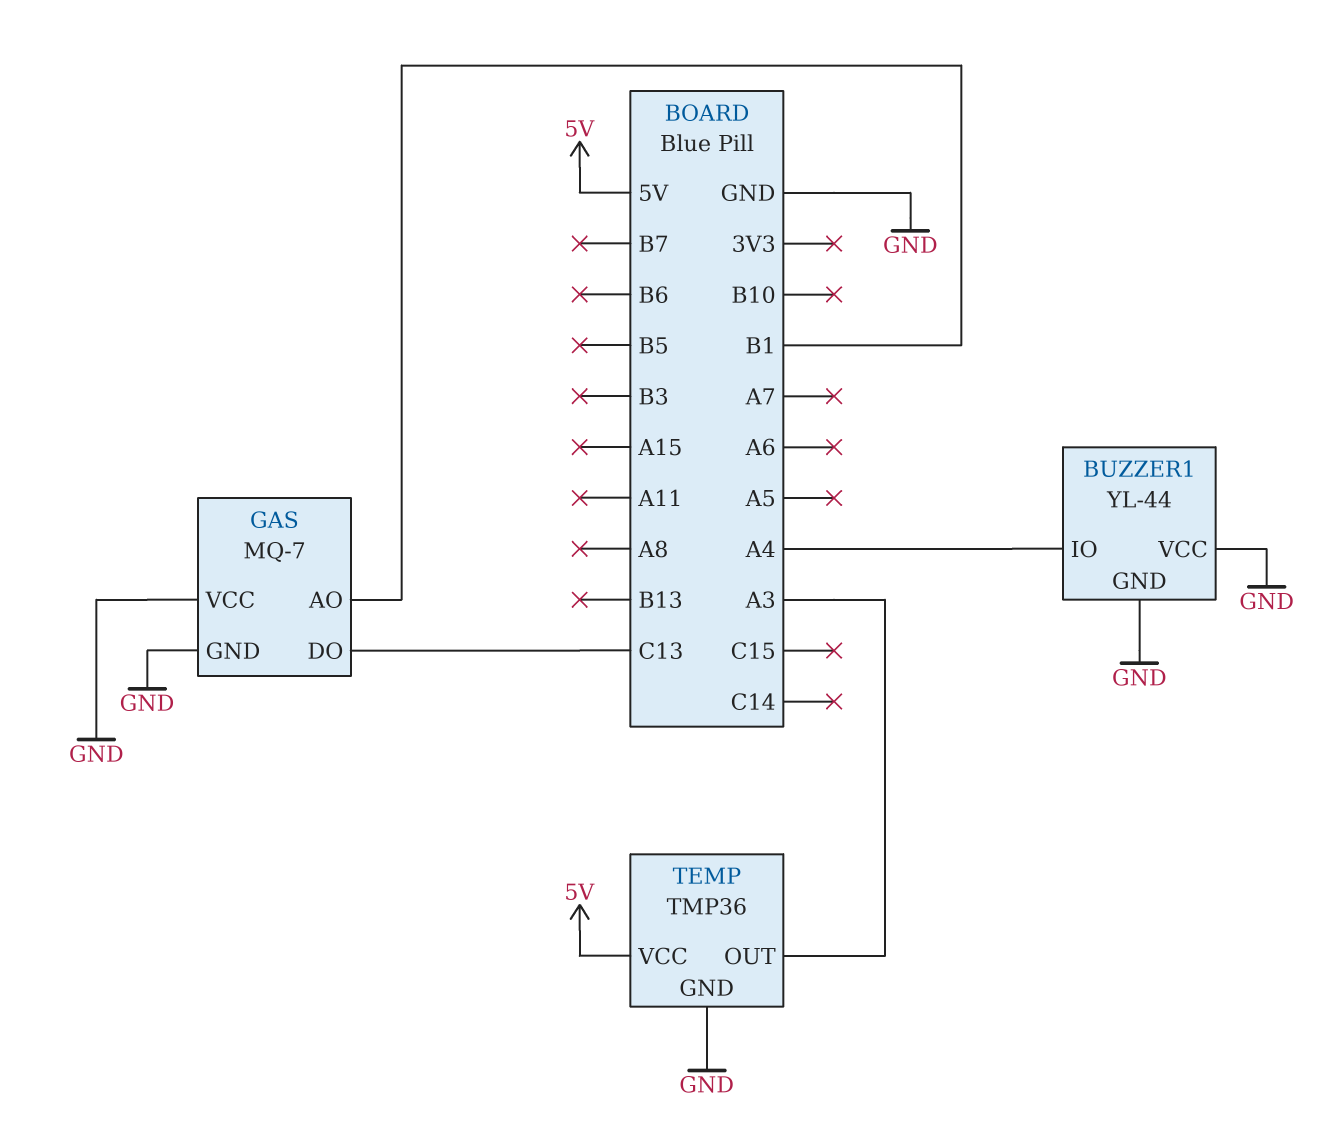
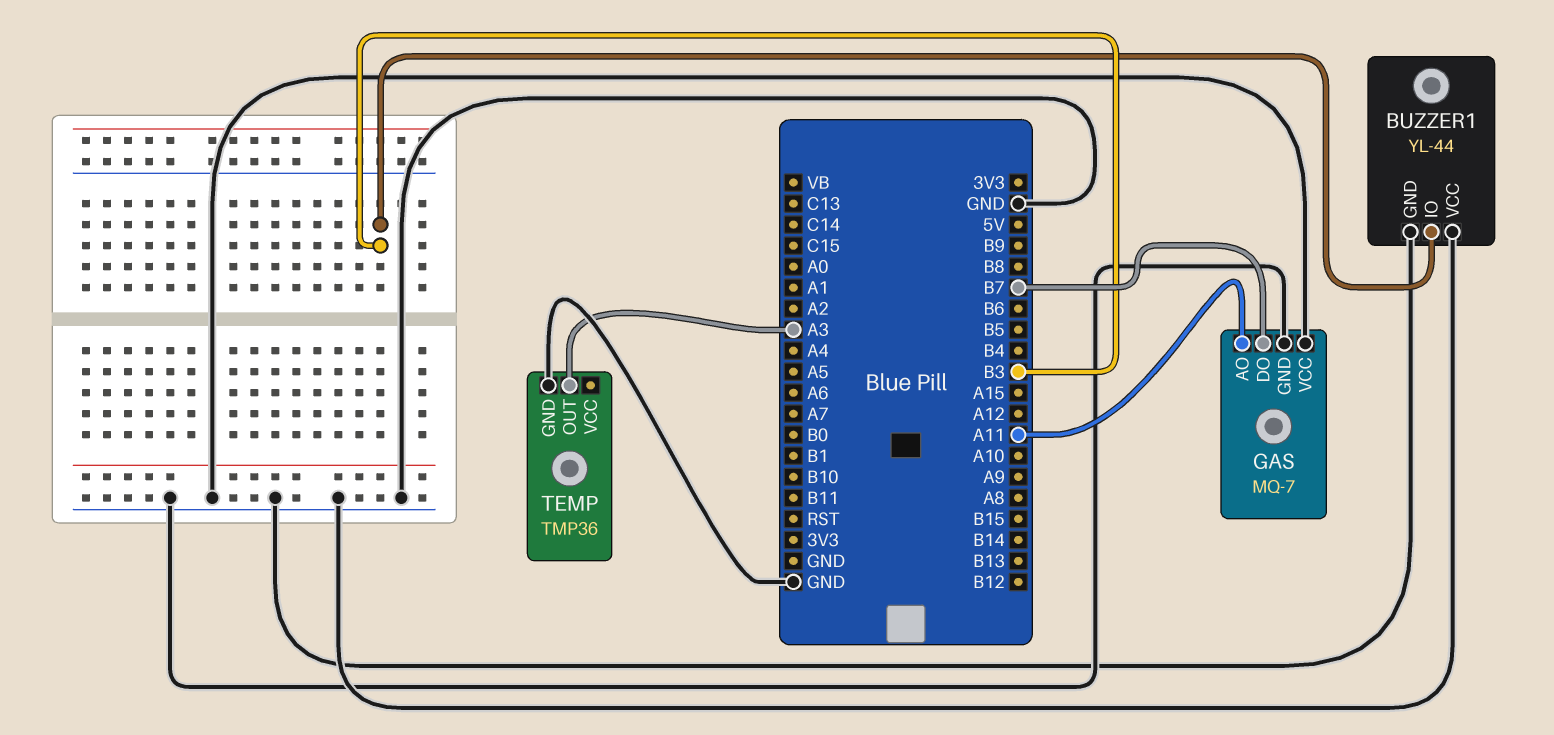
BUZZER1 pin IO: A4 -> B3
GAS pin AO: B1 -> A11
GAS pin DO: C13 -> B7
TEMP pin VCC: 5V -> none

